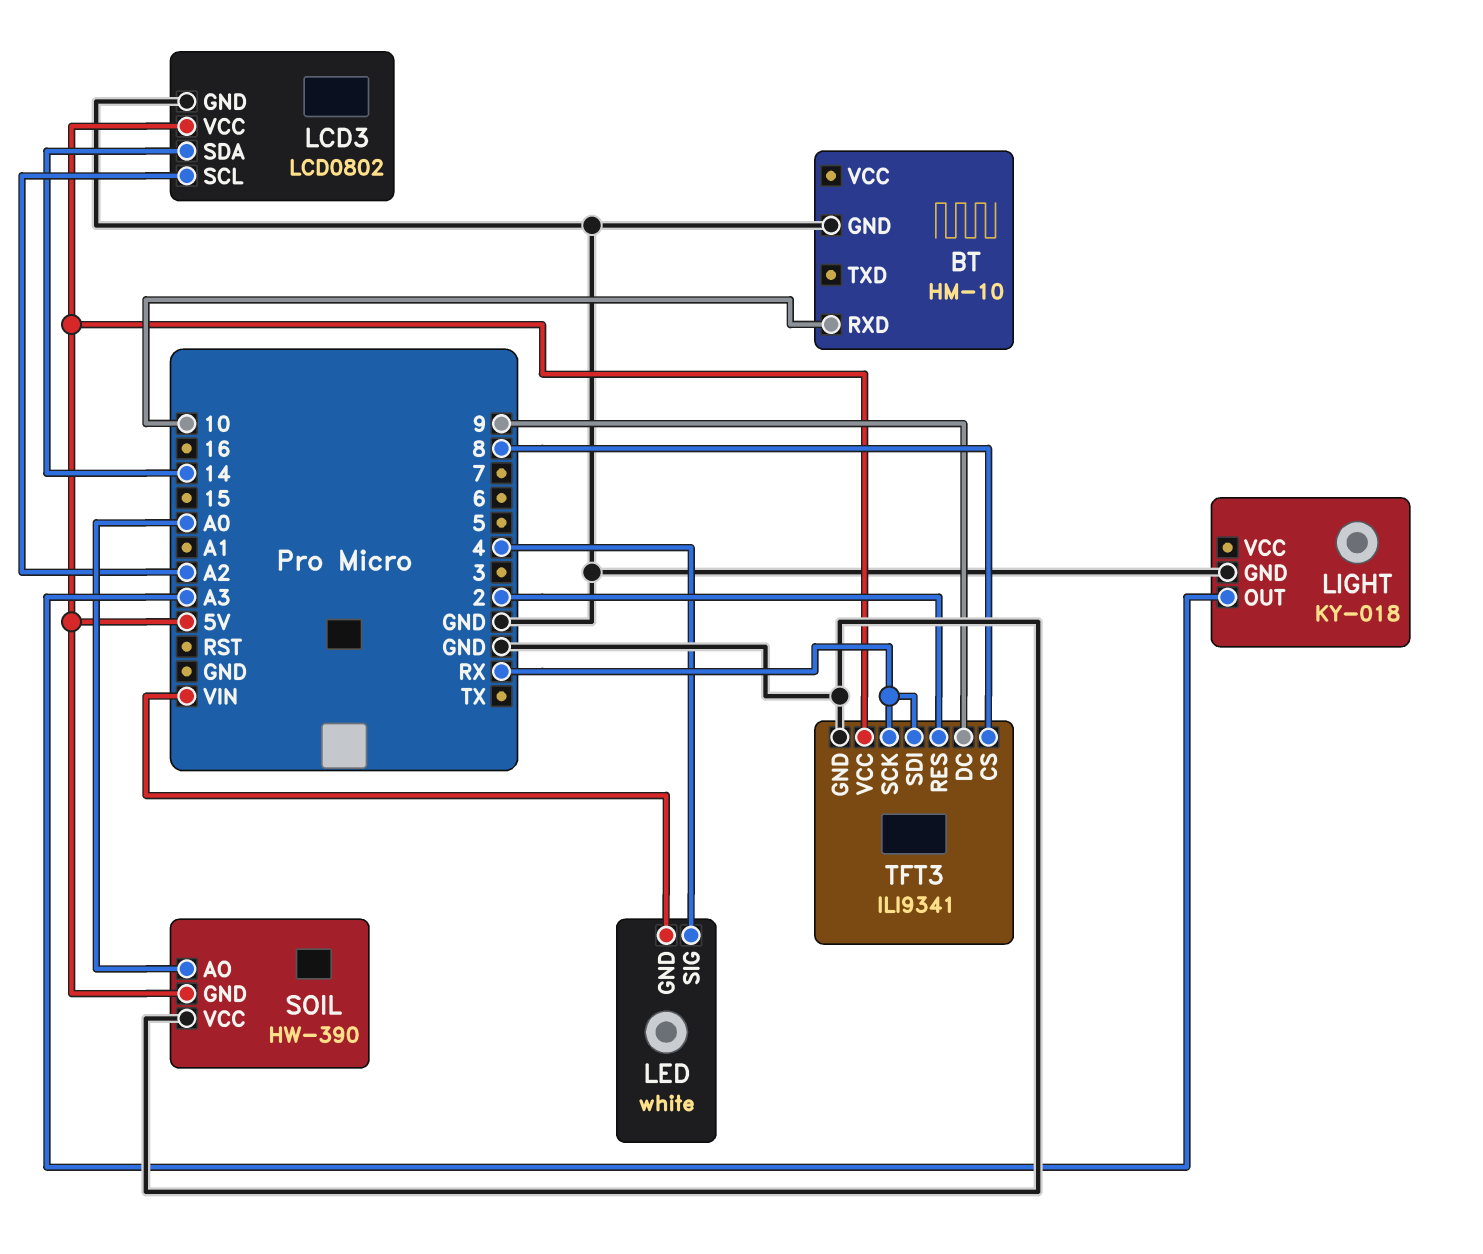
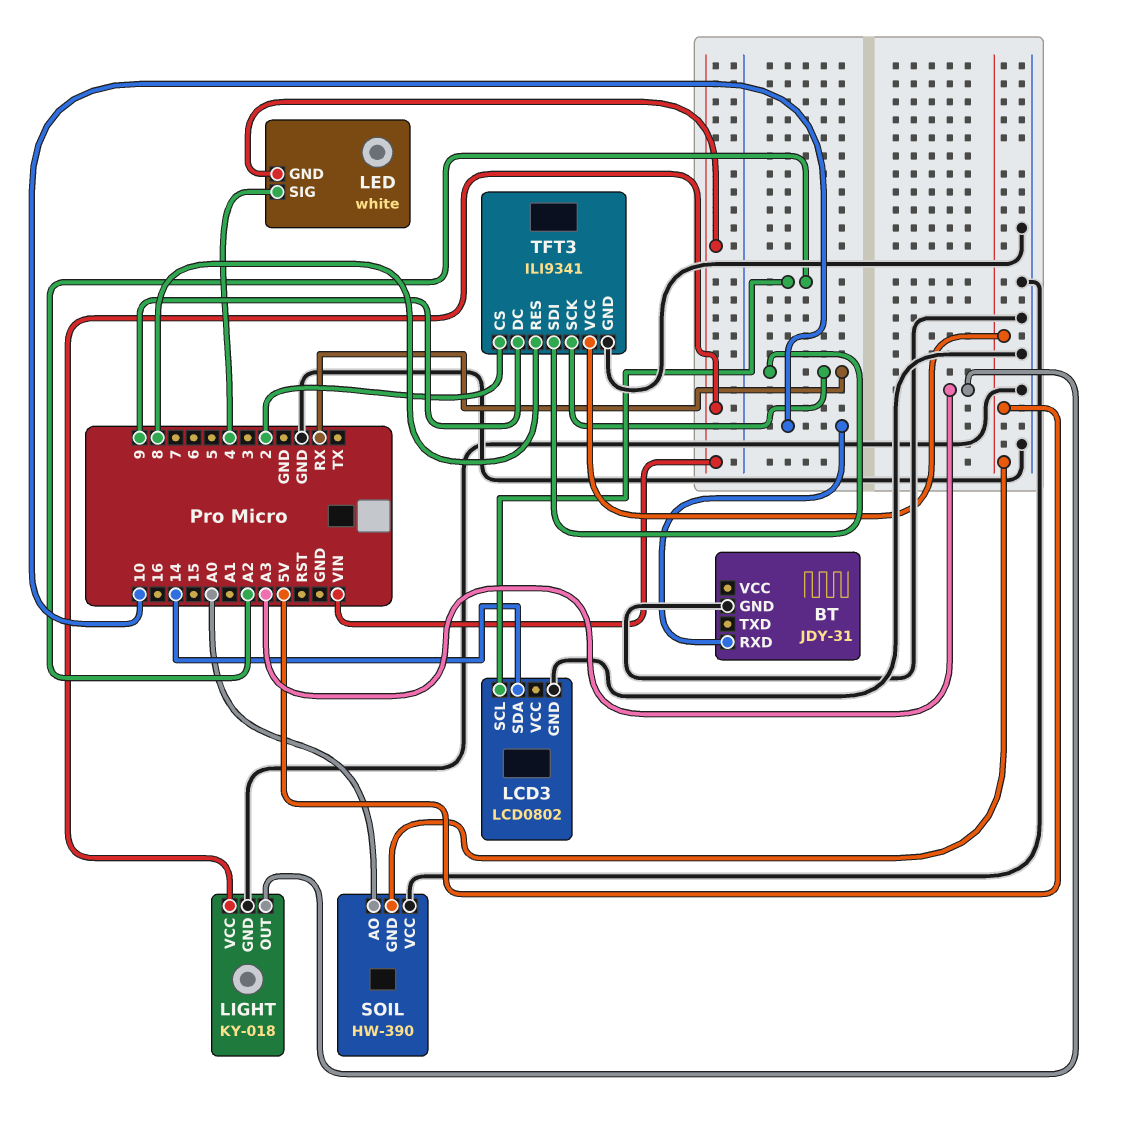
BT: HM-10 -> JDY-31
LCD3 pin VCC: 5V -> none
LIGHT pin VCC: none -> VIN
TFT3 pin CS: 8 -> 2
TFT3 pin RES: 2 -> 8

